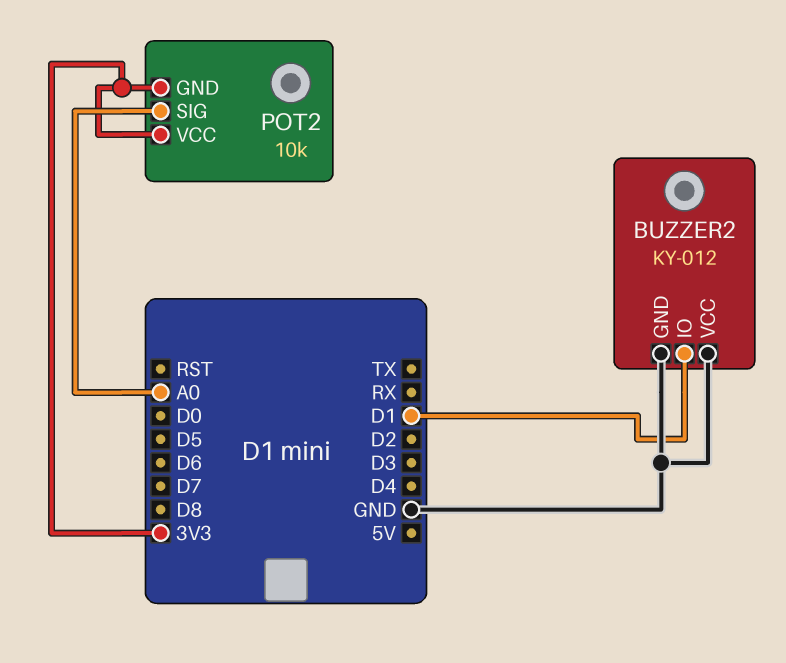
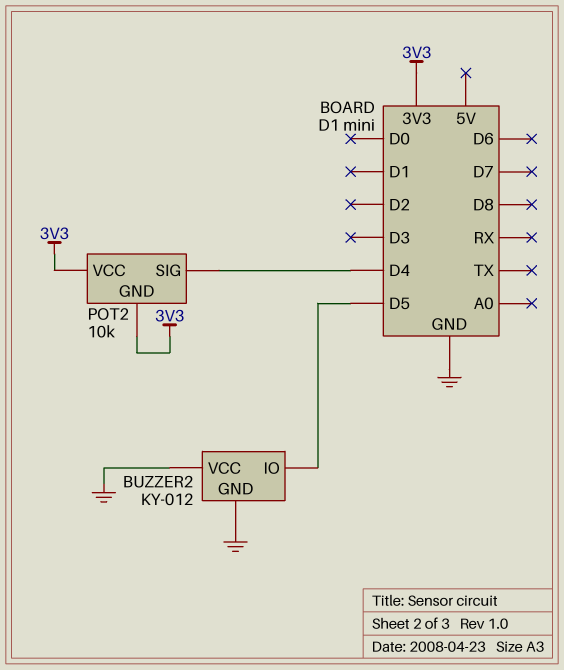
BUZZER2 pin IO: D1 -> D5
POT2 pin SIG: A0 -> D4

